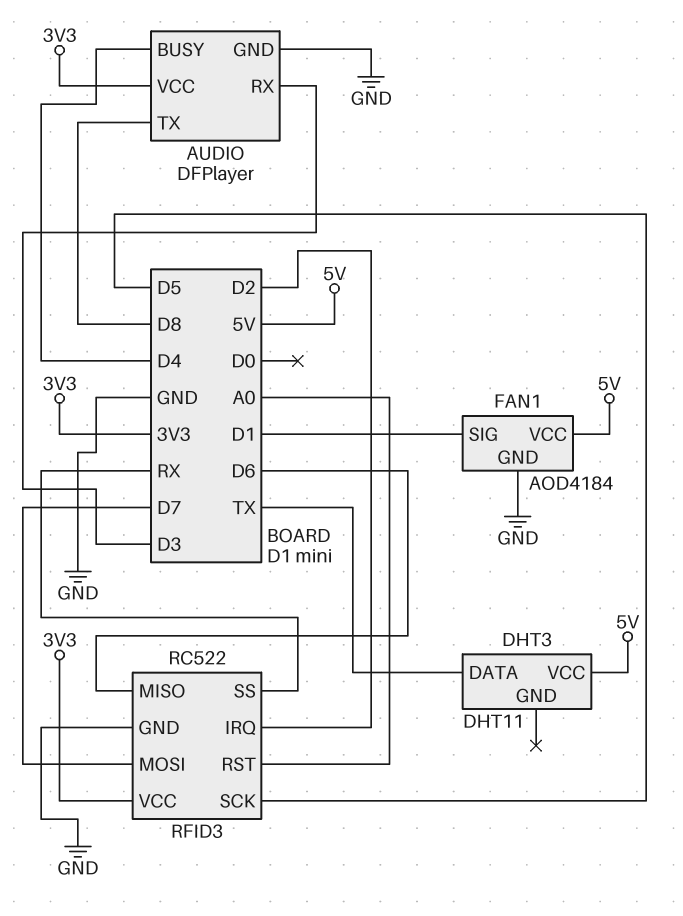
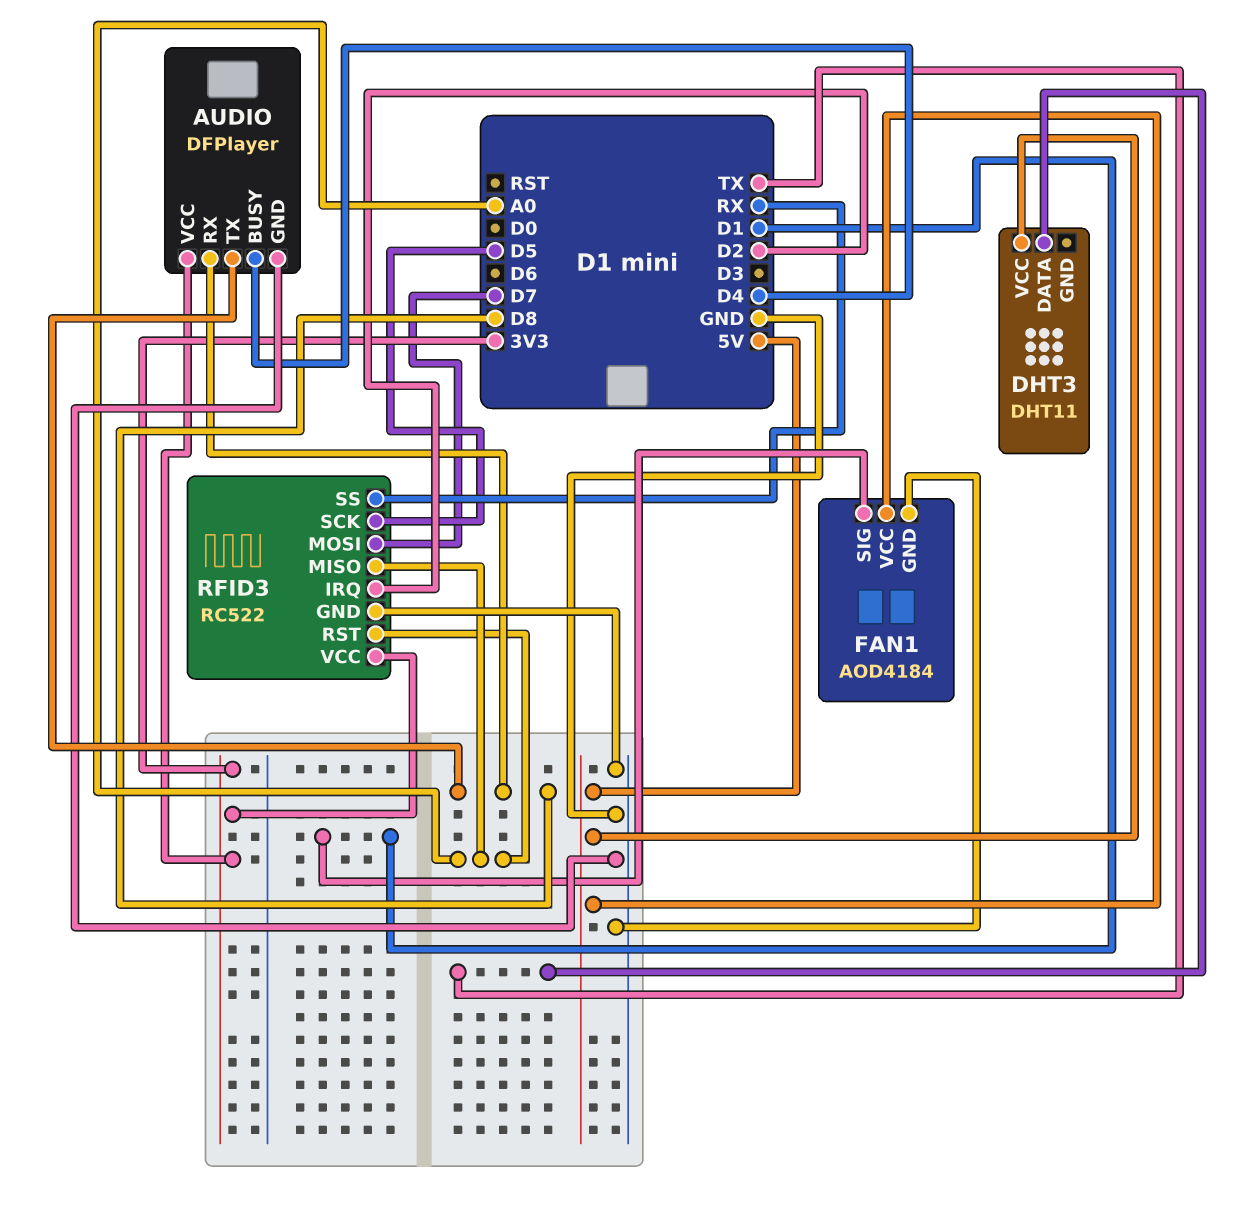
AUDIO pin RX: D3 -> D8
RFID3 pin MISO: D6 -> A0

